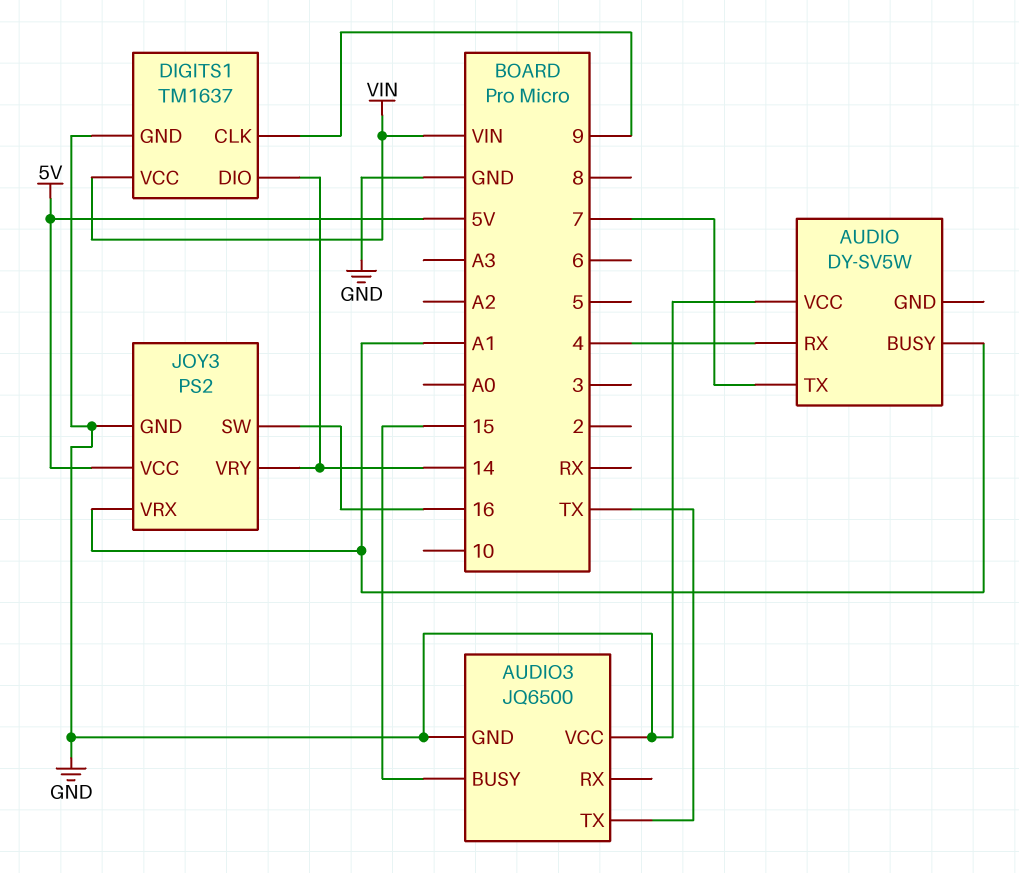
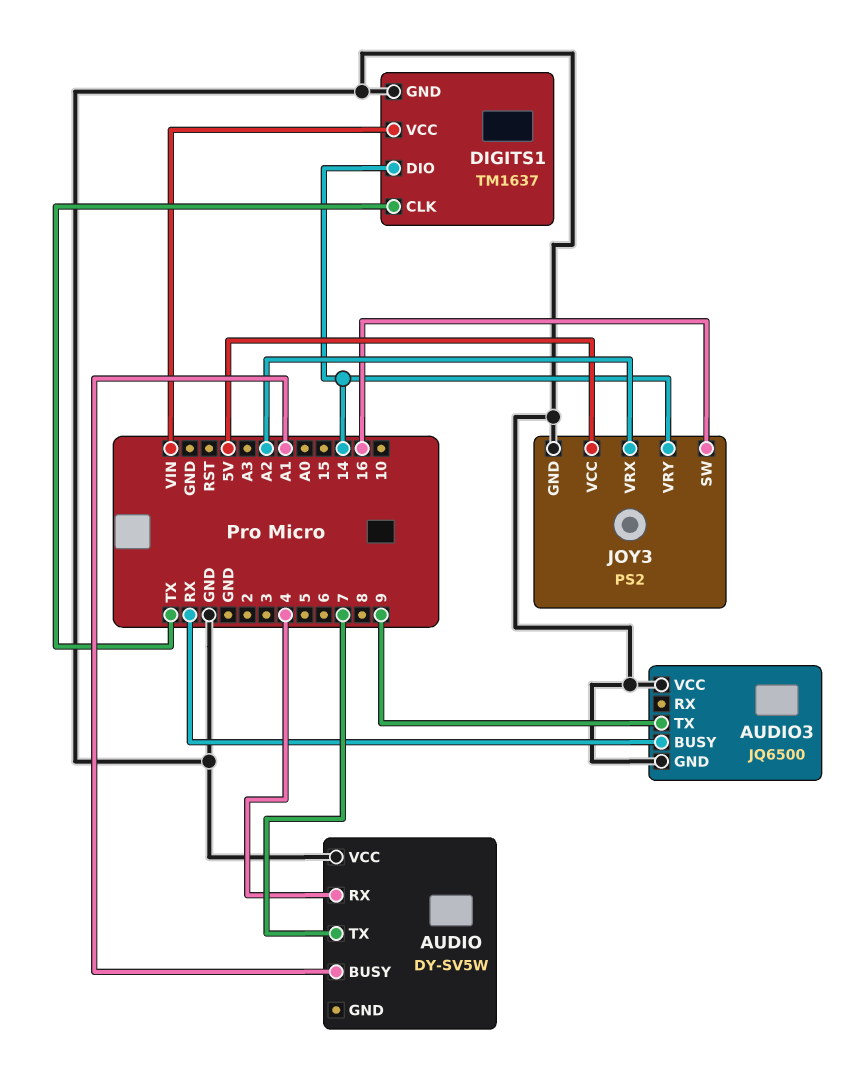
AUDIO3 pin BUSY: 15 -> RX
AUDIO3 pin TX: TX -> 9
DIGITS1 pin CLK: 9 -> TX
JOY3 pin VRX: A1 -> A2

